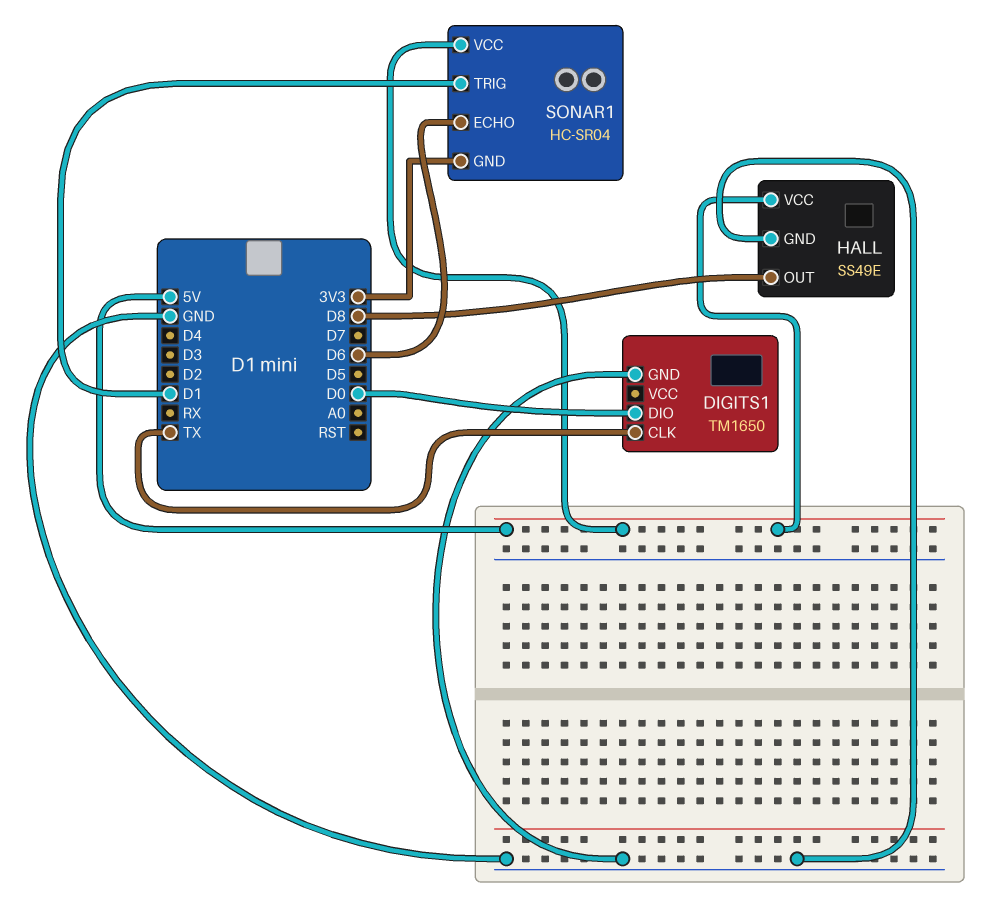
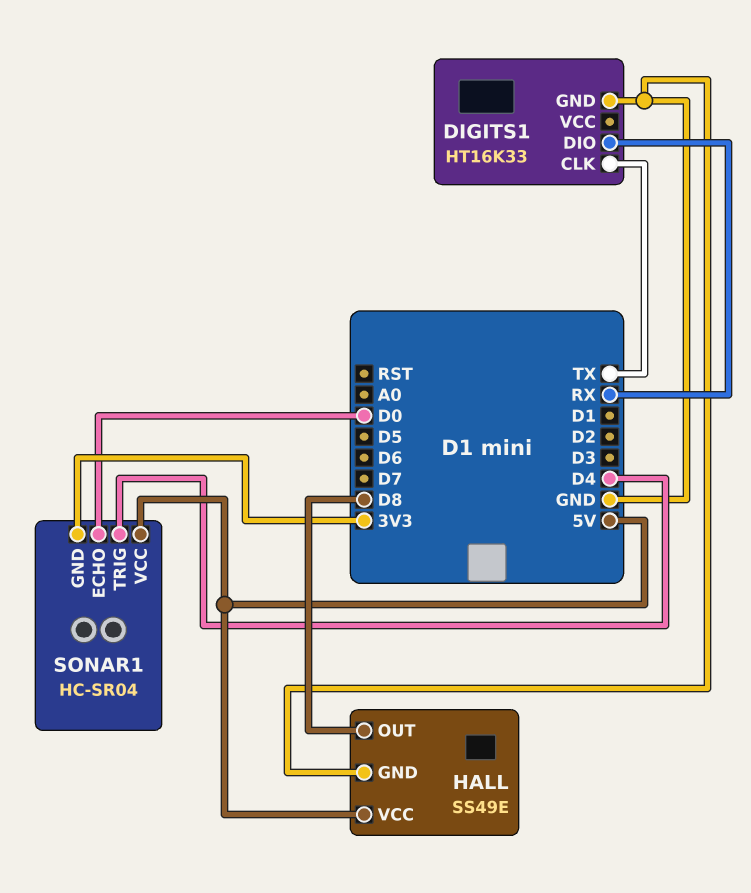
DIGITS1: TM1650 -> HT16K33
DIGITS1 pin DIO: D0 -> RX
SONAR1 pin ECHO: D6 -> D0
SONAR1 pin TRIG: D1 -> D4

